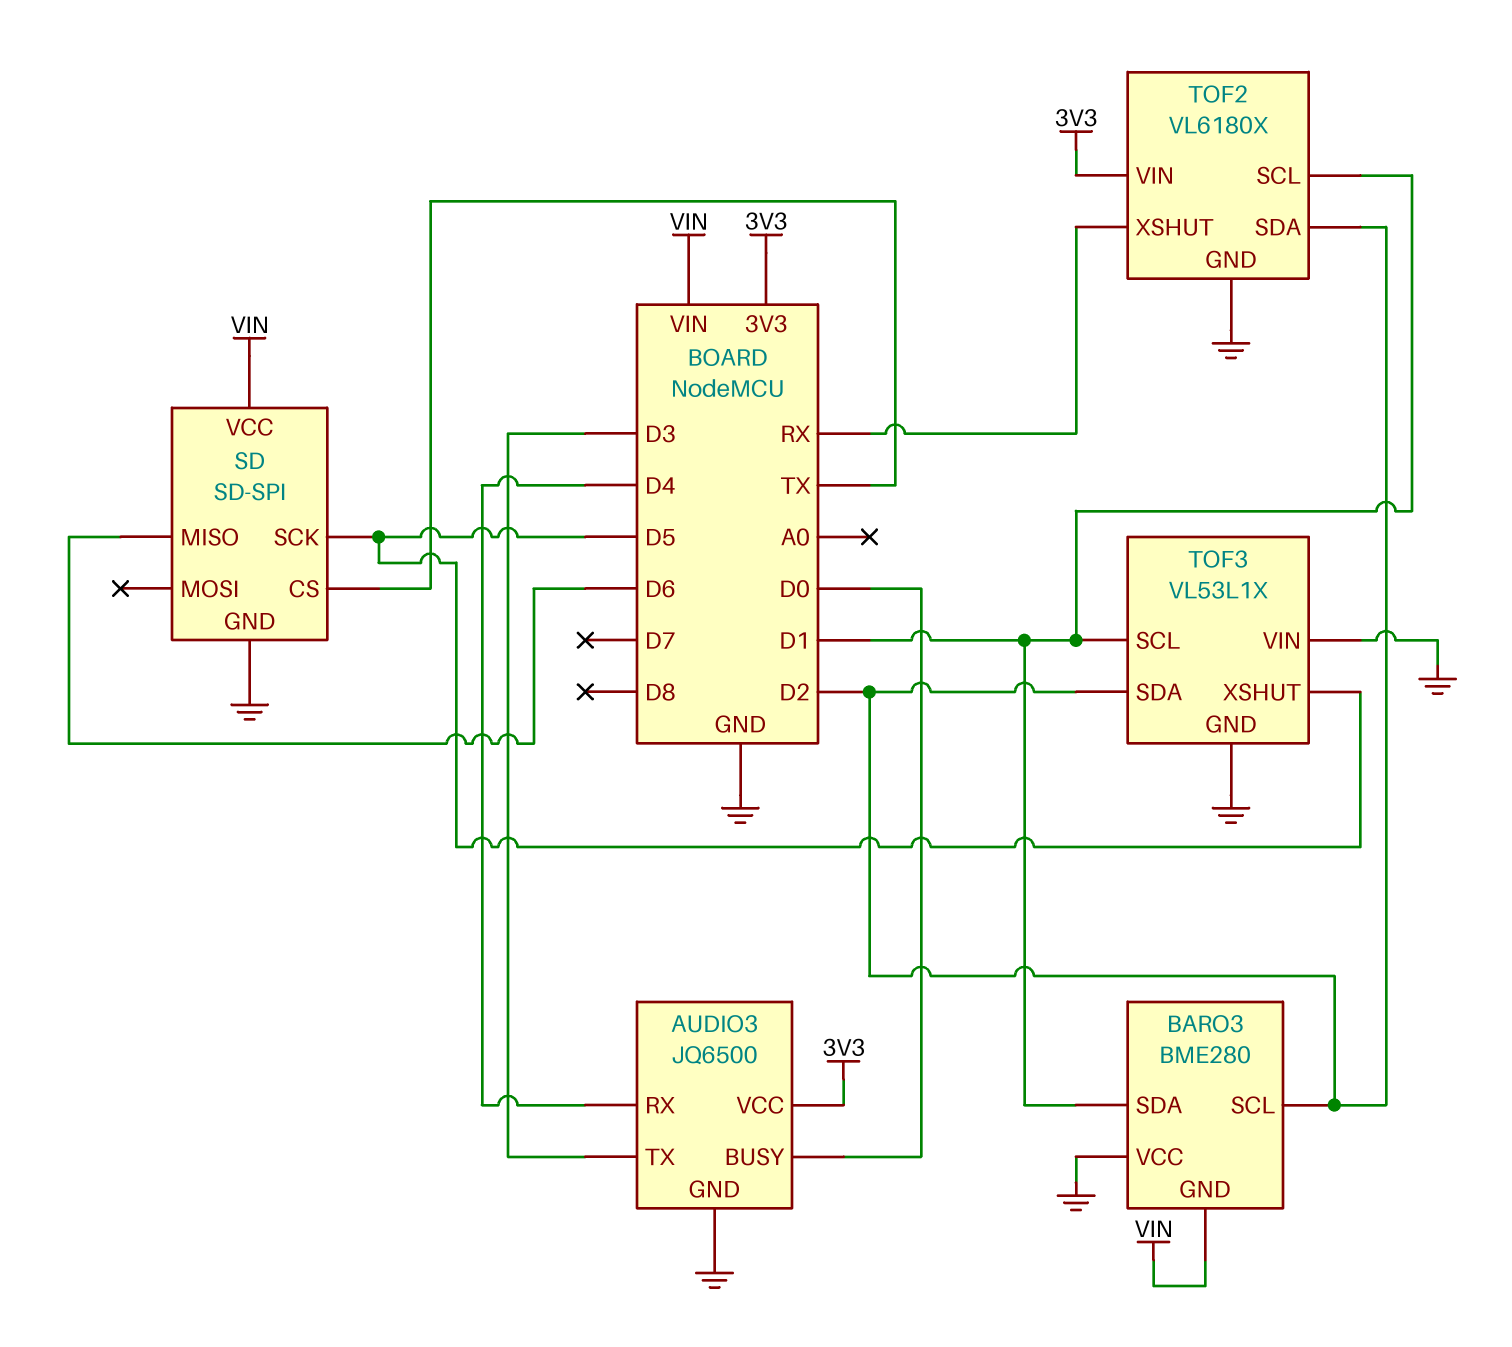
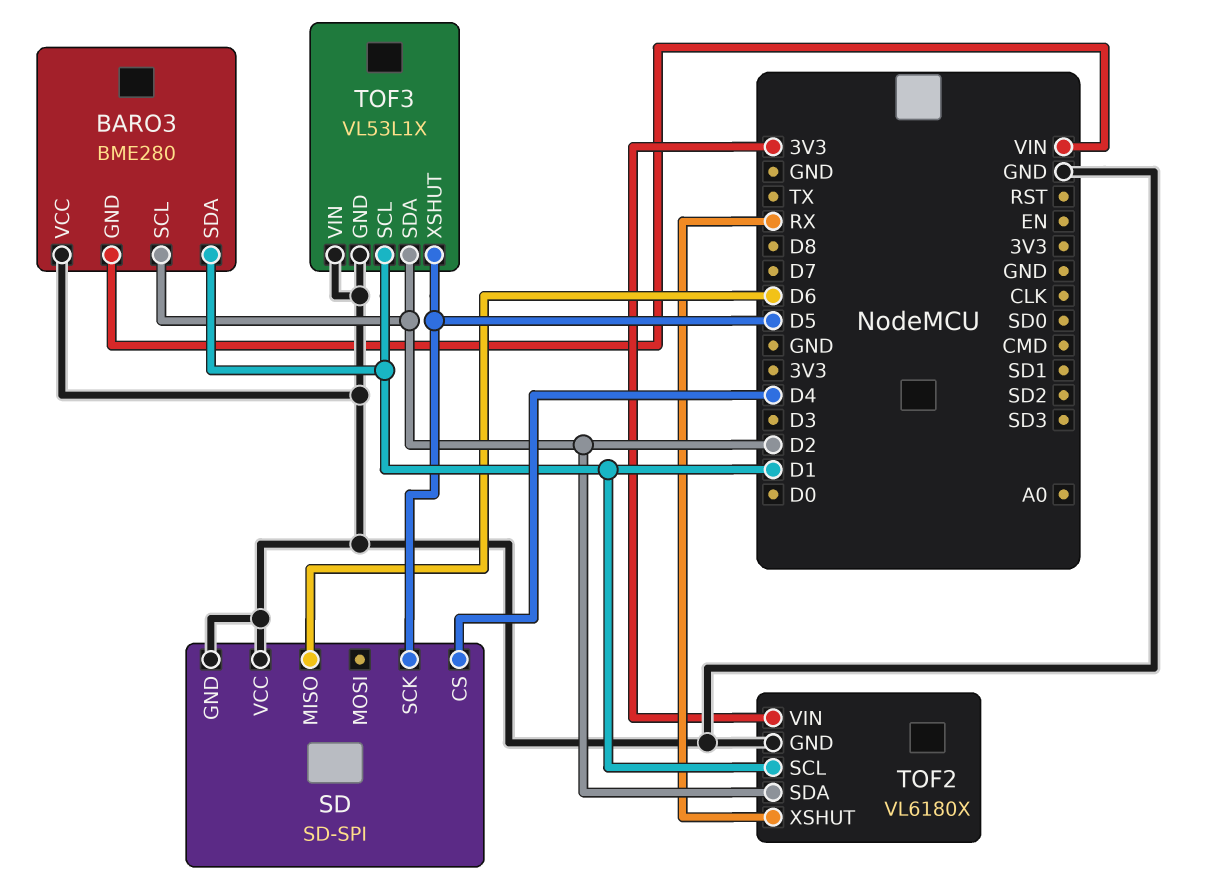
AUDIO3: JQ6500 -> none
AUDIO3 pin BUSY: D0 -> none
AUDIO3 pin GND: GND -> none
AUDIO3 pin RX: D4 -> none
AUDIO3 pin TX: D3 -> none
AUDIO3 pin VCC: 3V3 -> none
SD pin CS: TX -> D4
SD pin VCC: VIN -> GND

